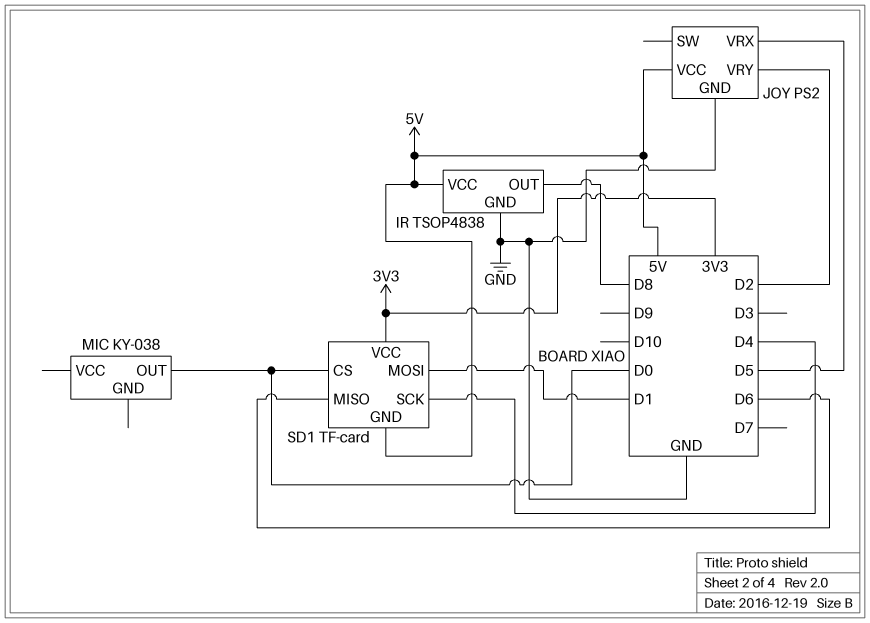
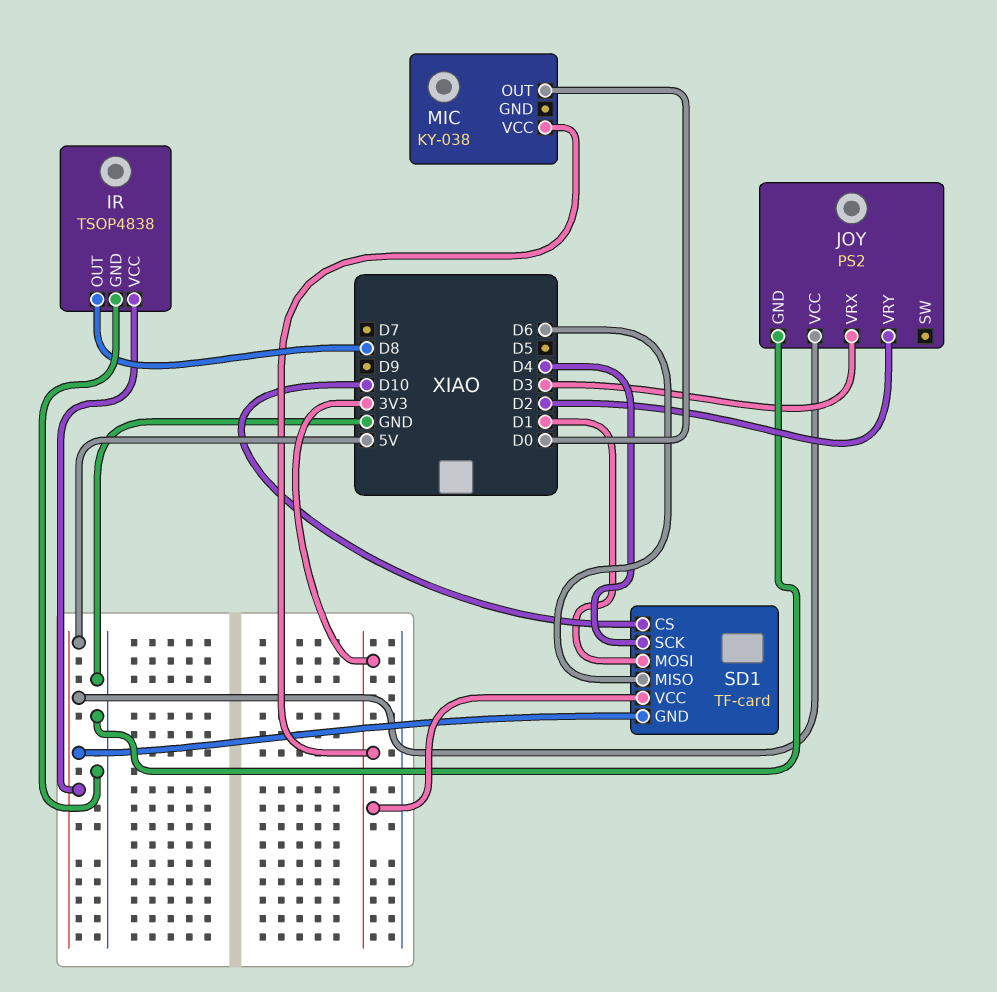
JOY pin VRX: D5 -> D3
MIC pin VCC: none -> 3V3
SD1 pin CS: D0 -> D10

